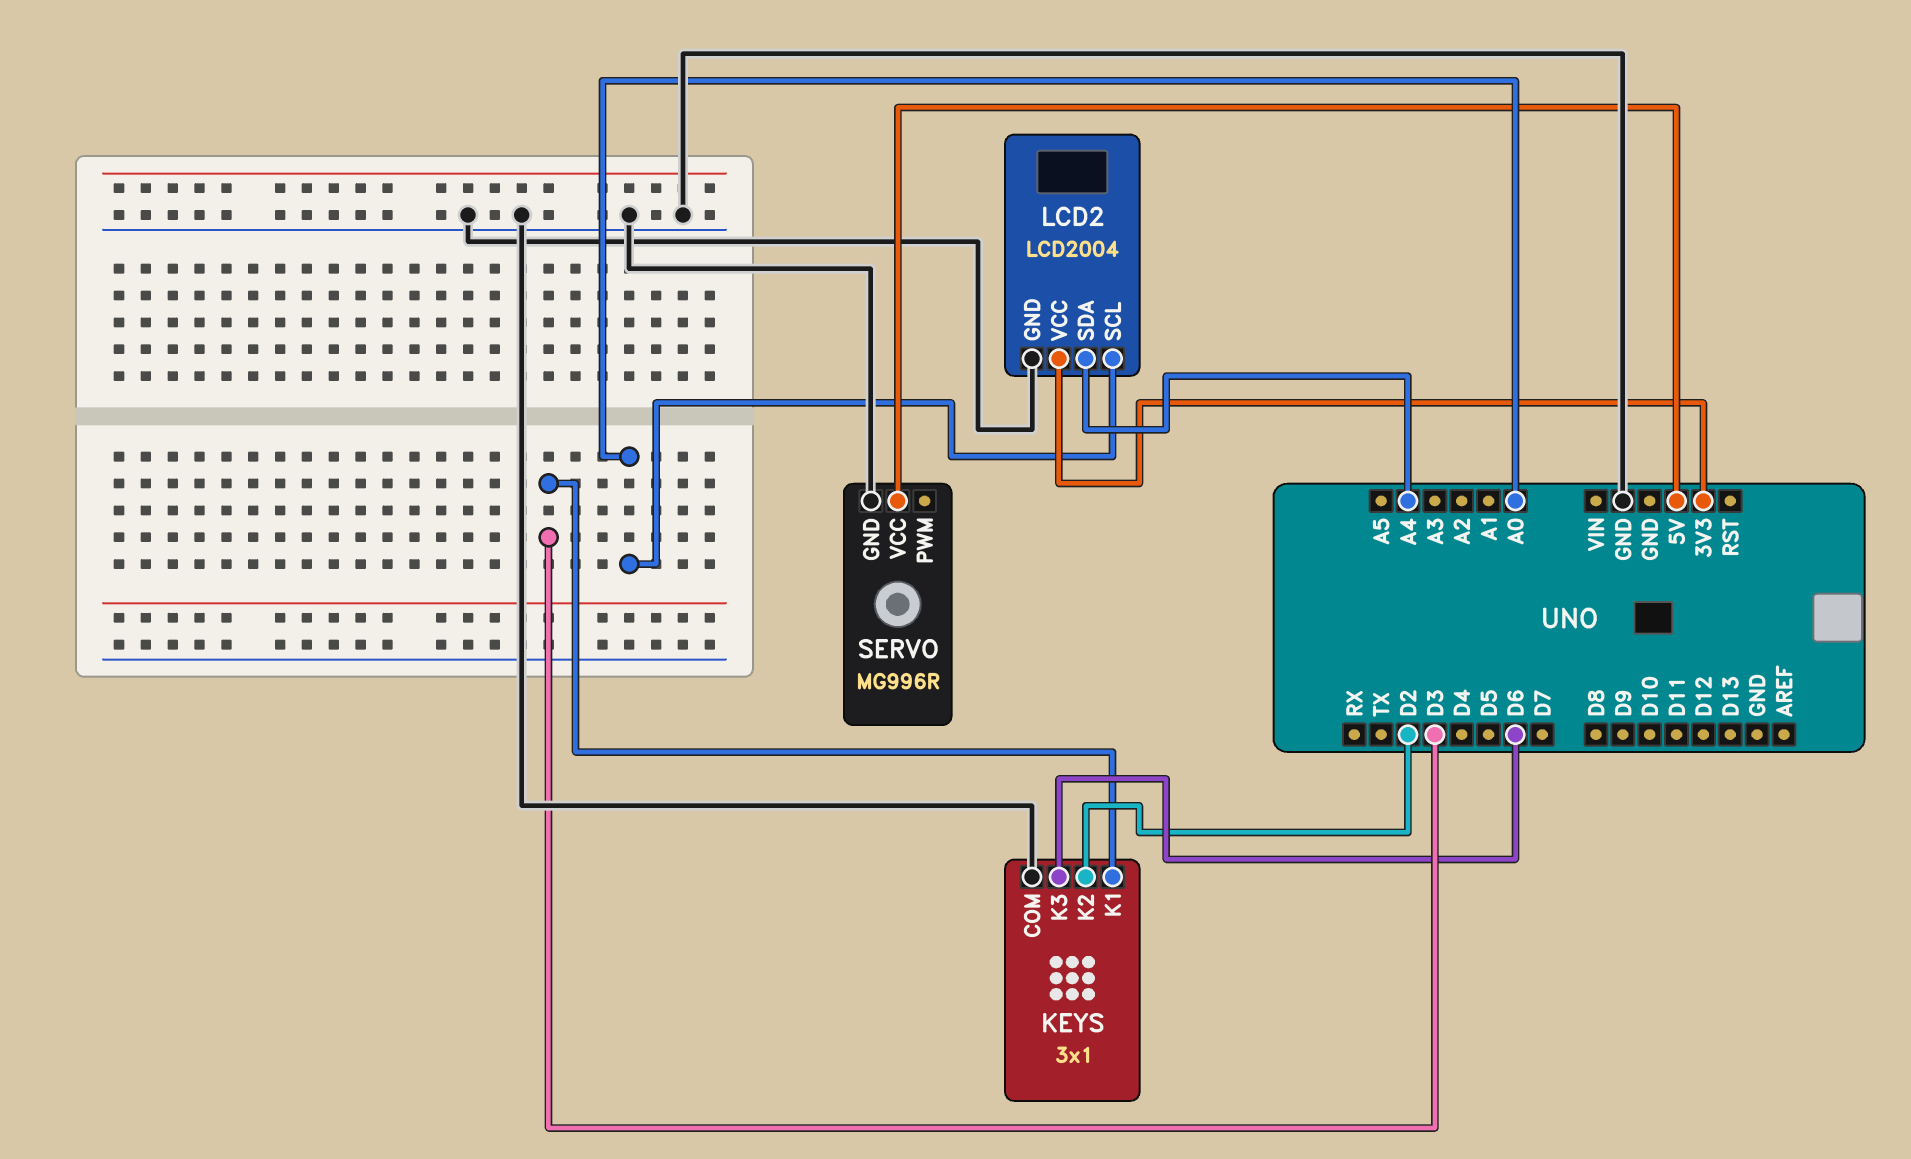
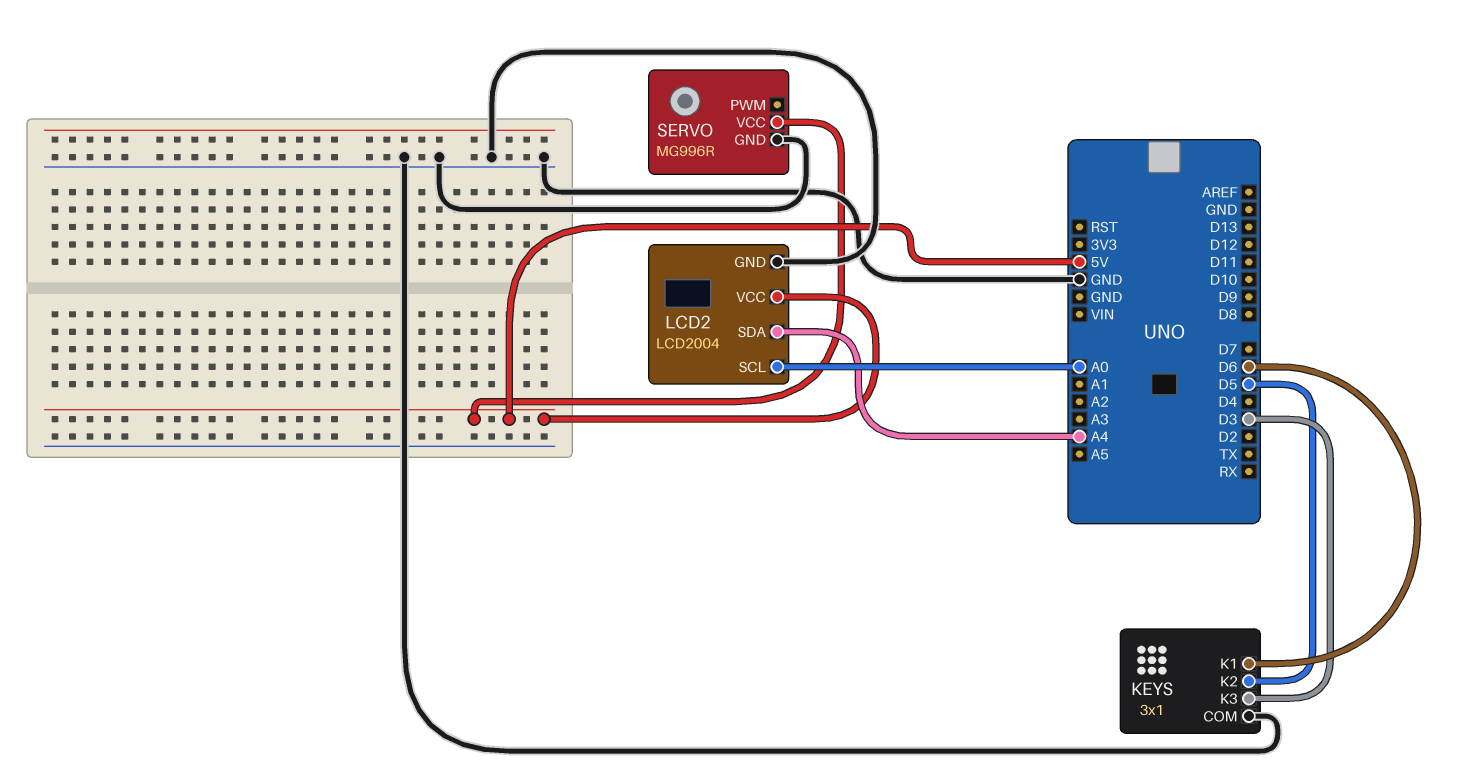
KEYS pin K1: D3 -> D6
KEYS pin K2: D2 -> D5
KEYS pin K3: D6 -> D3
LCD2 pin VCC: 3V3 -> 5V

